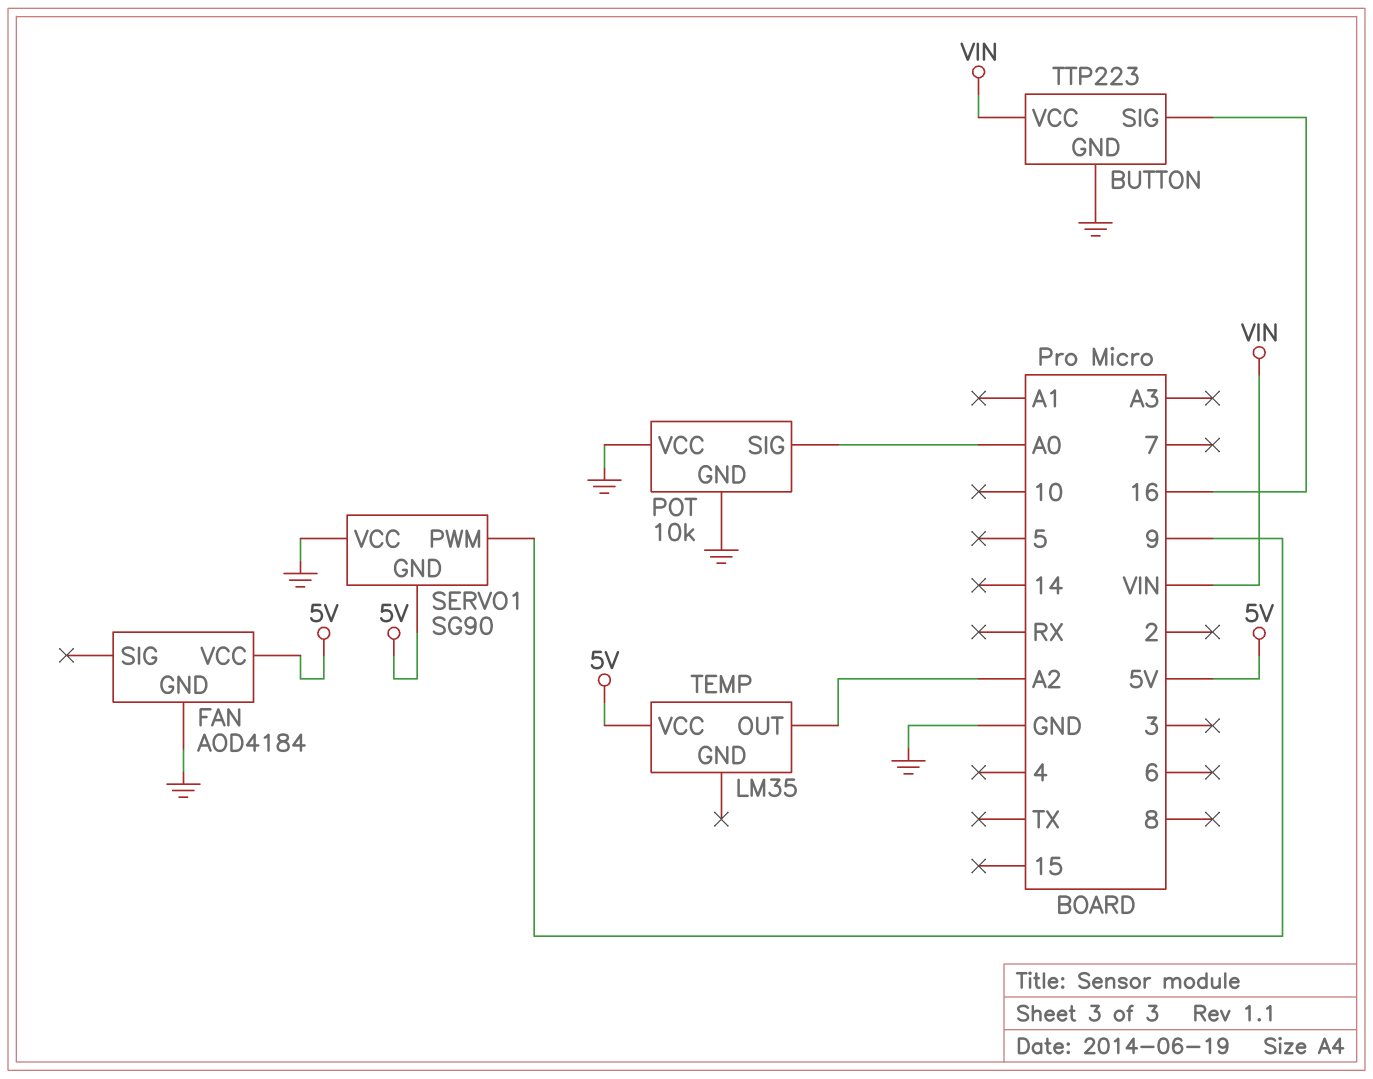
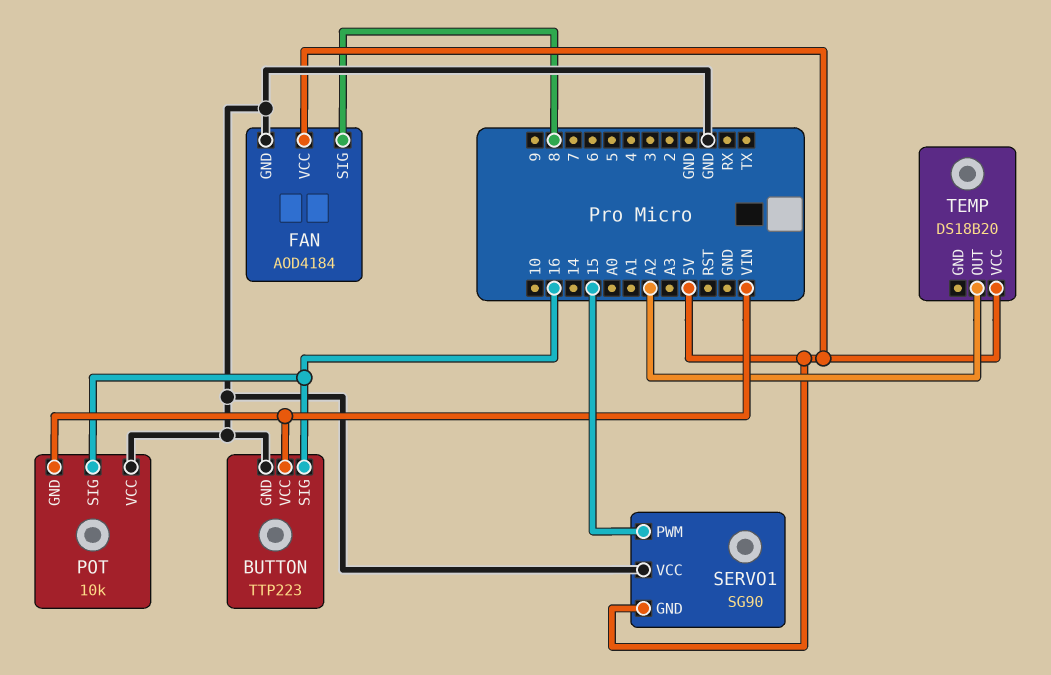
FAN pin SIG: none -> 8
POT pin GND: GND -> VIN
POT pin SIG: A0 -> 16
SERVO1 pin PWM: 9 -> 15
TEMP: LM35 -> DS18B20

